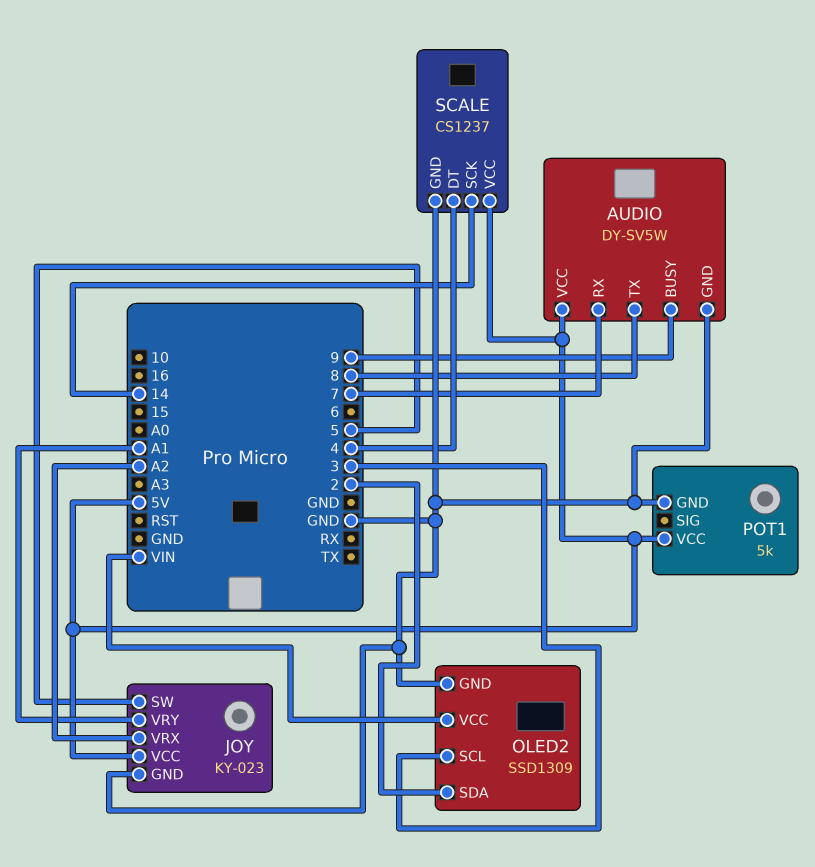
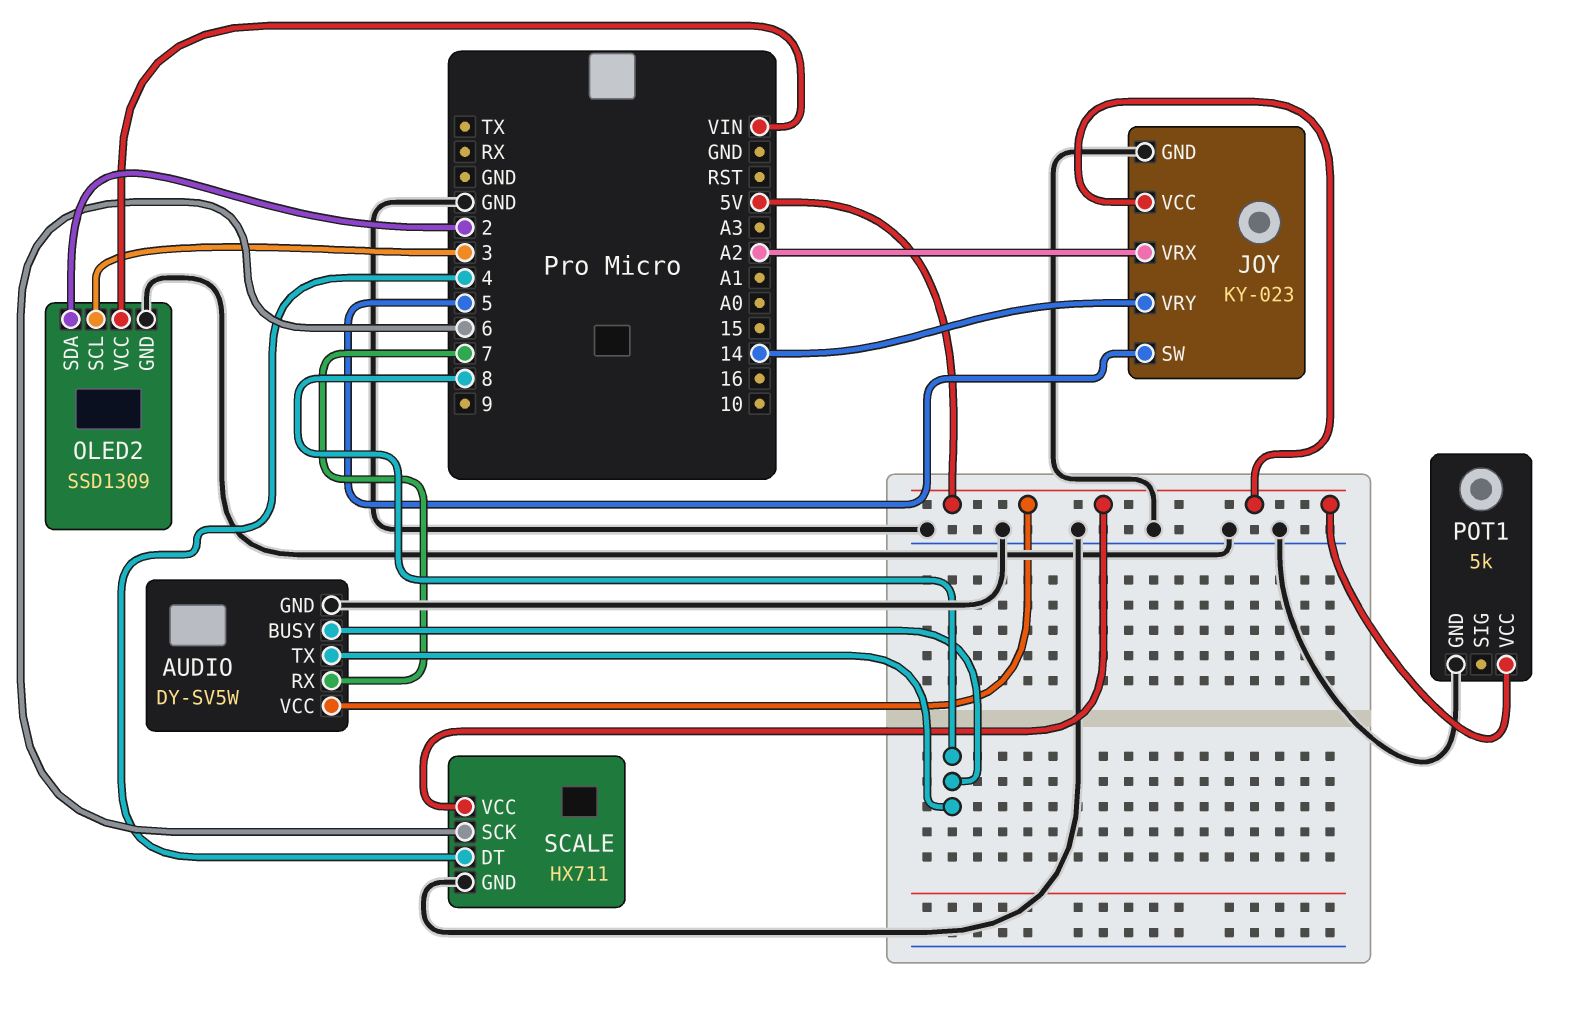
AUDIO pin BUSY: 9 -> 8
JOY pin VRY: A1 -> 14
SCALE: CS1237 -> HX711
SCALE pin SCK: 14 -> 6

